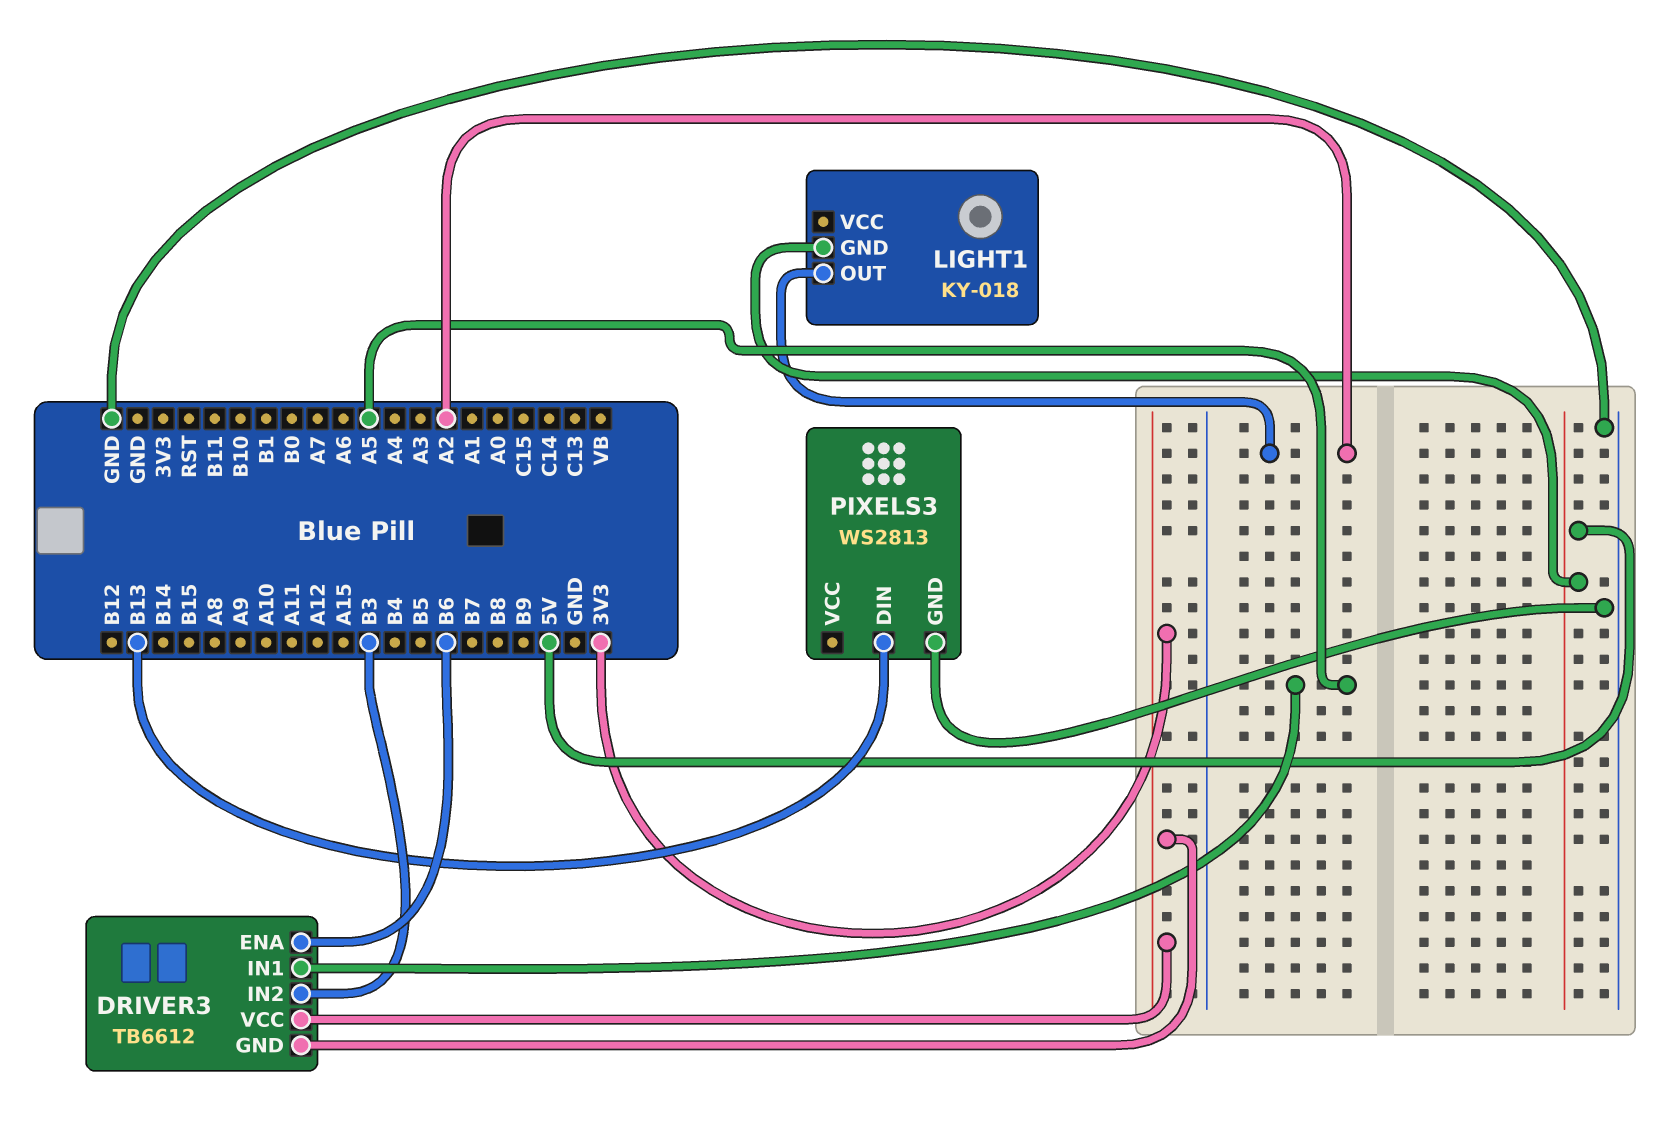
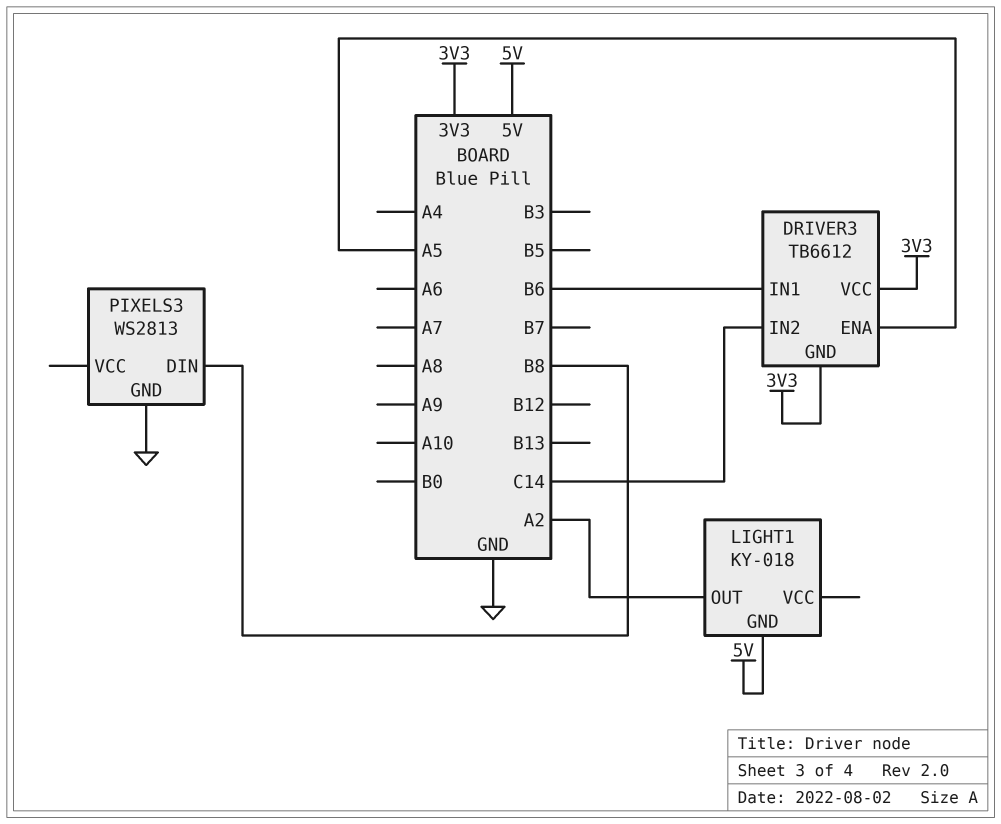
DRIVER3 pin ENA: B6 -> A5
DRIVER3 pin IN1: A5 -> B6
DRIVER3 pin IN2: B3 -> C14
PIXELS3 pin DIN: B13 -> B8

